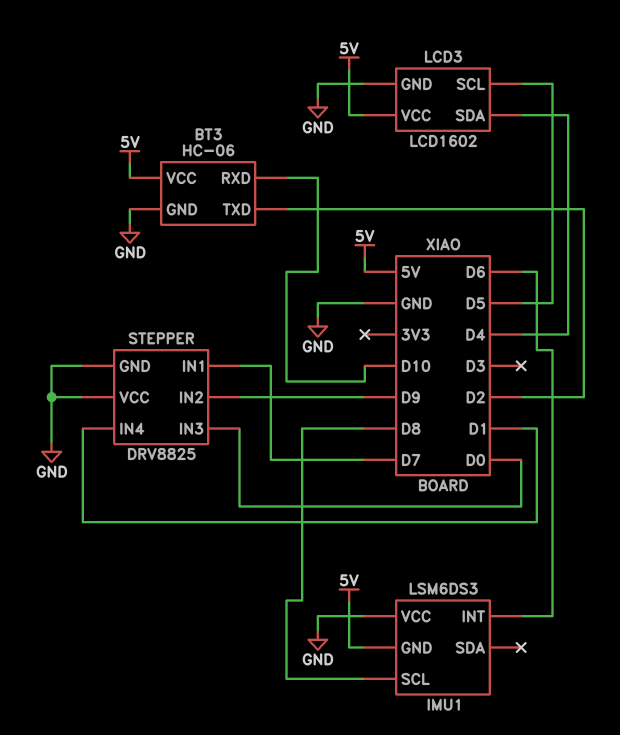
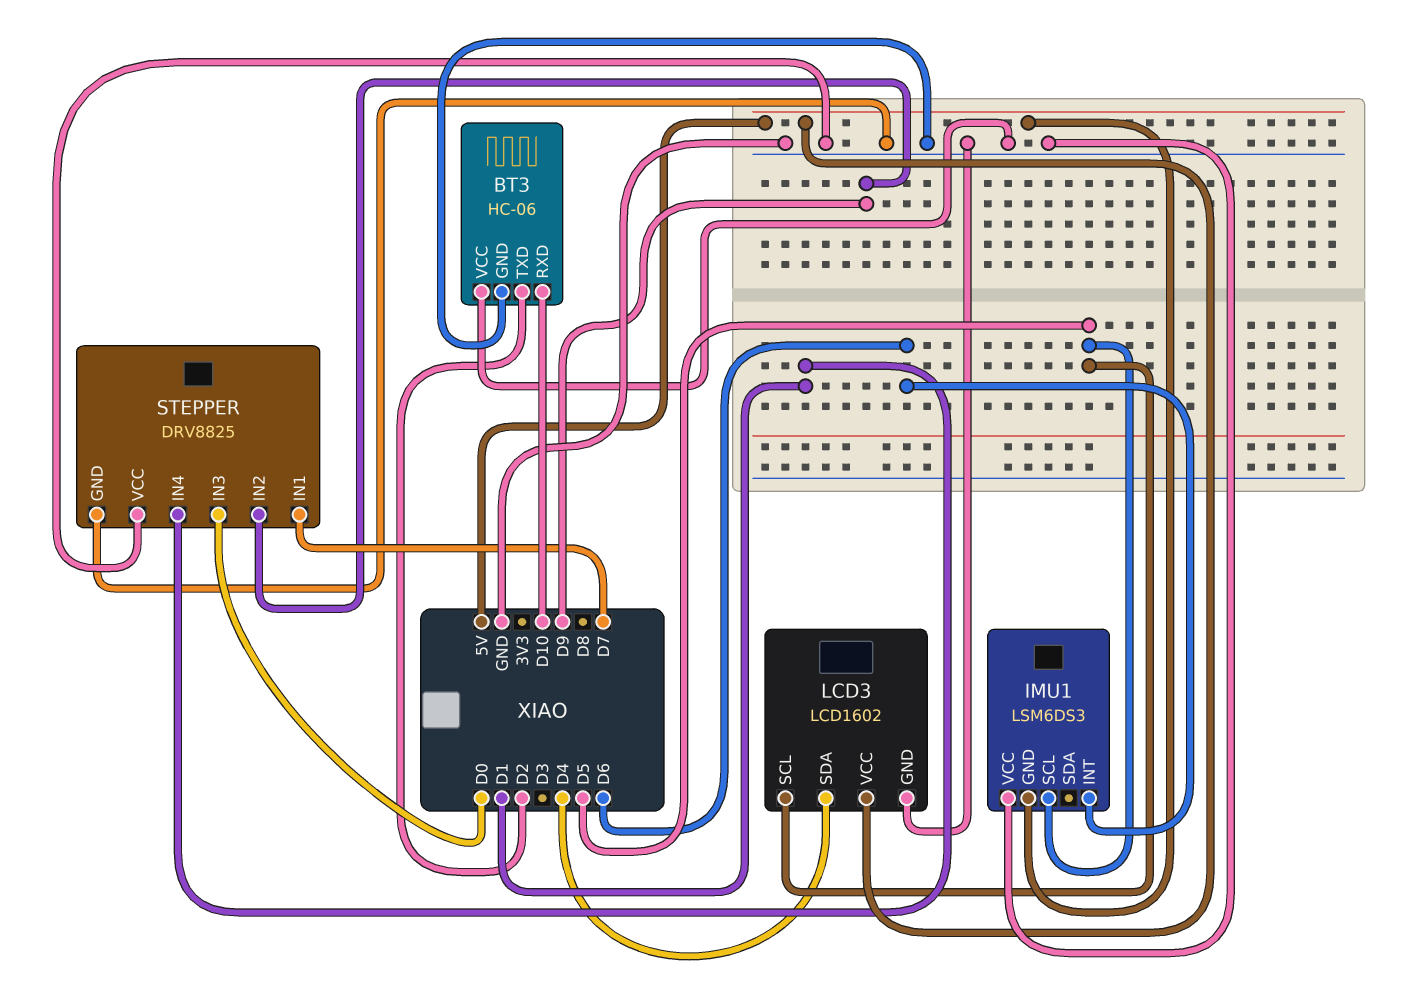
BT3 pin VCC: 5V -> GND
IMU1 pin SCL: D8 -> D5

